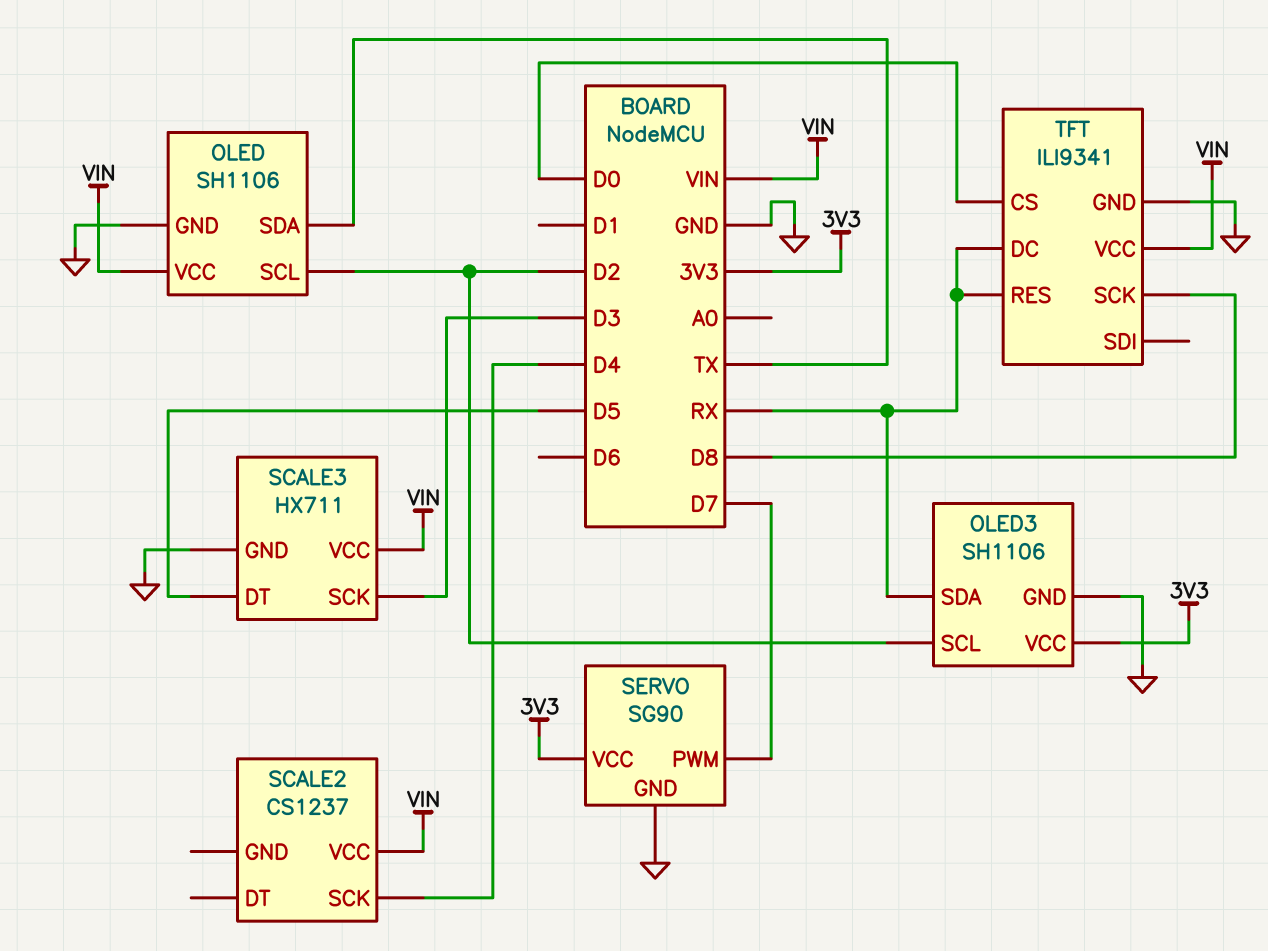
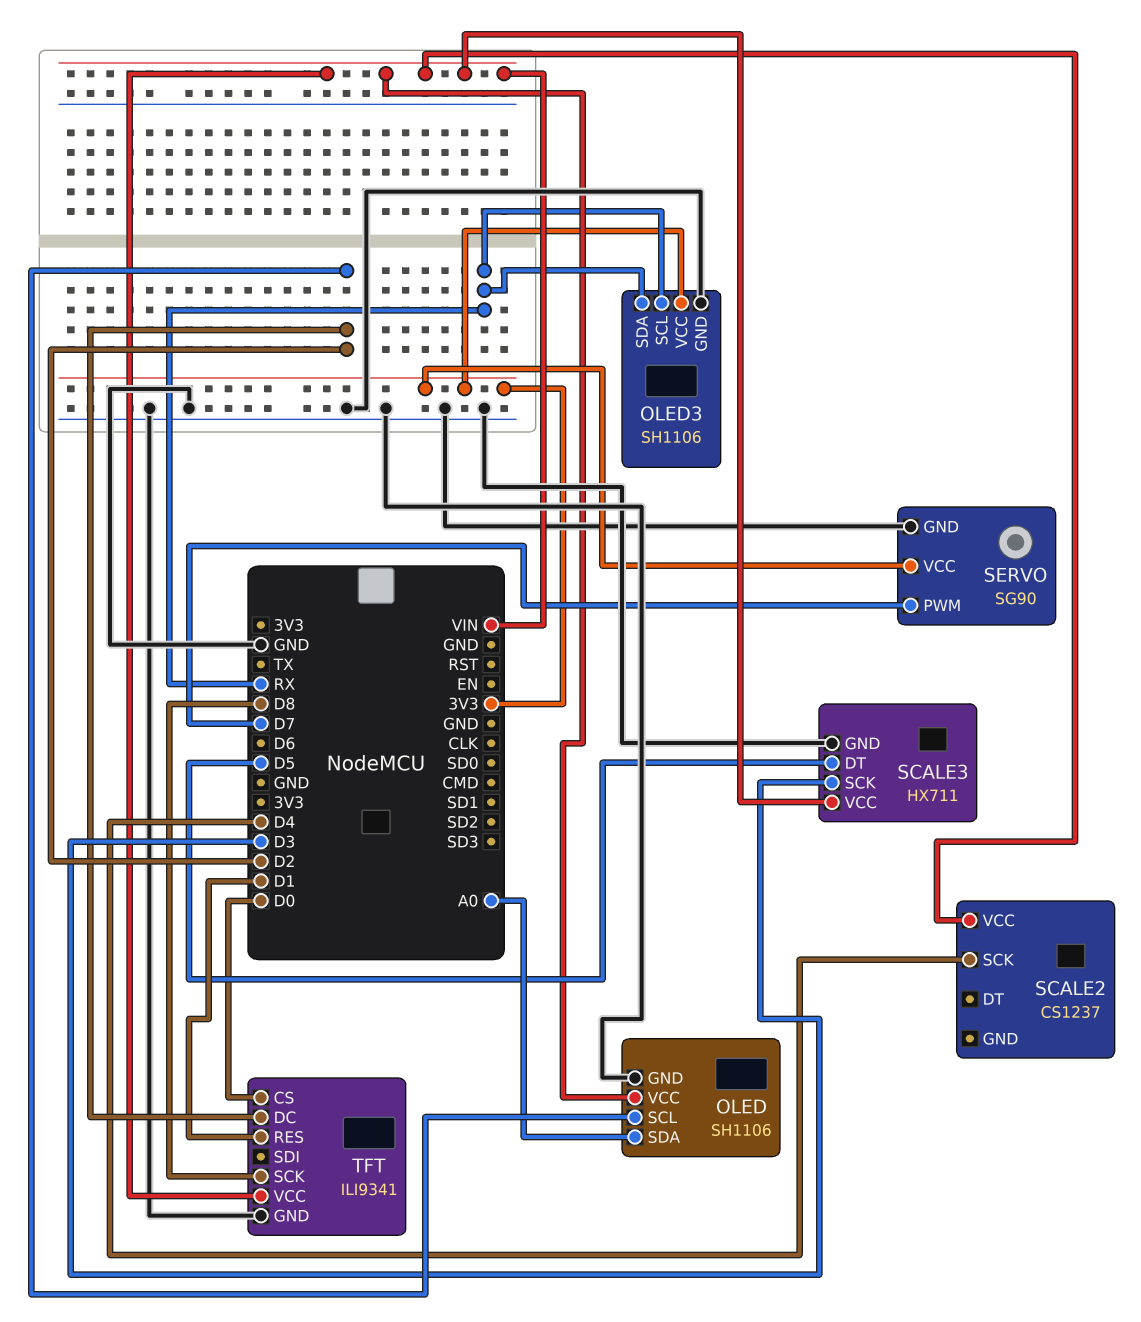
OLED pin SDA: TX -> A0
OLED3 pin SCL: D2 -> RX
TFT pin DC: RX -> D2
TFT pin RES: RX -> D1

